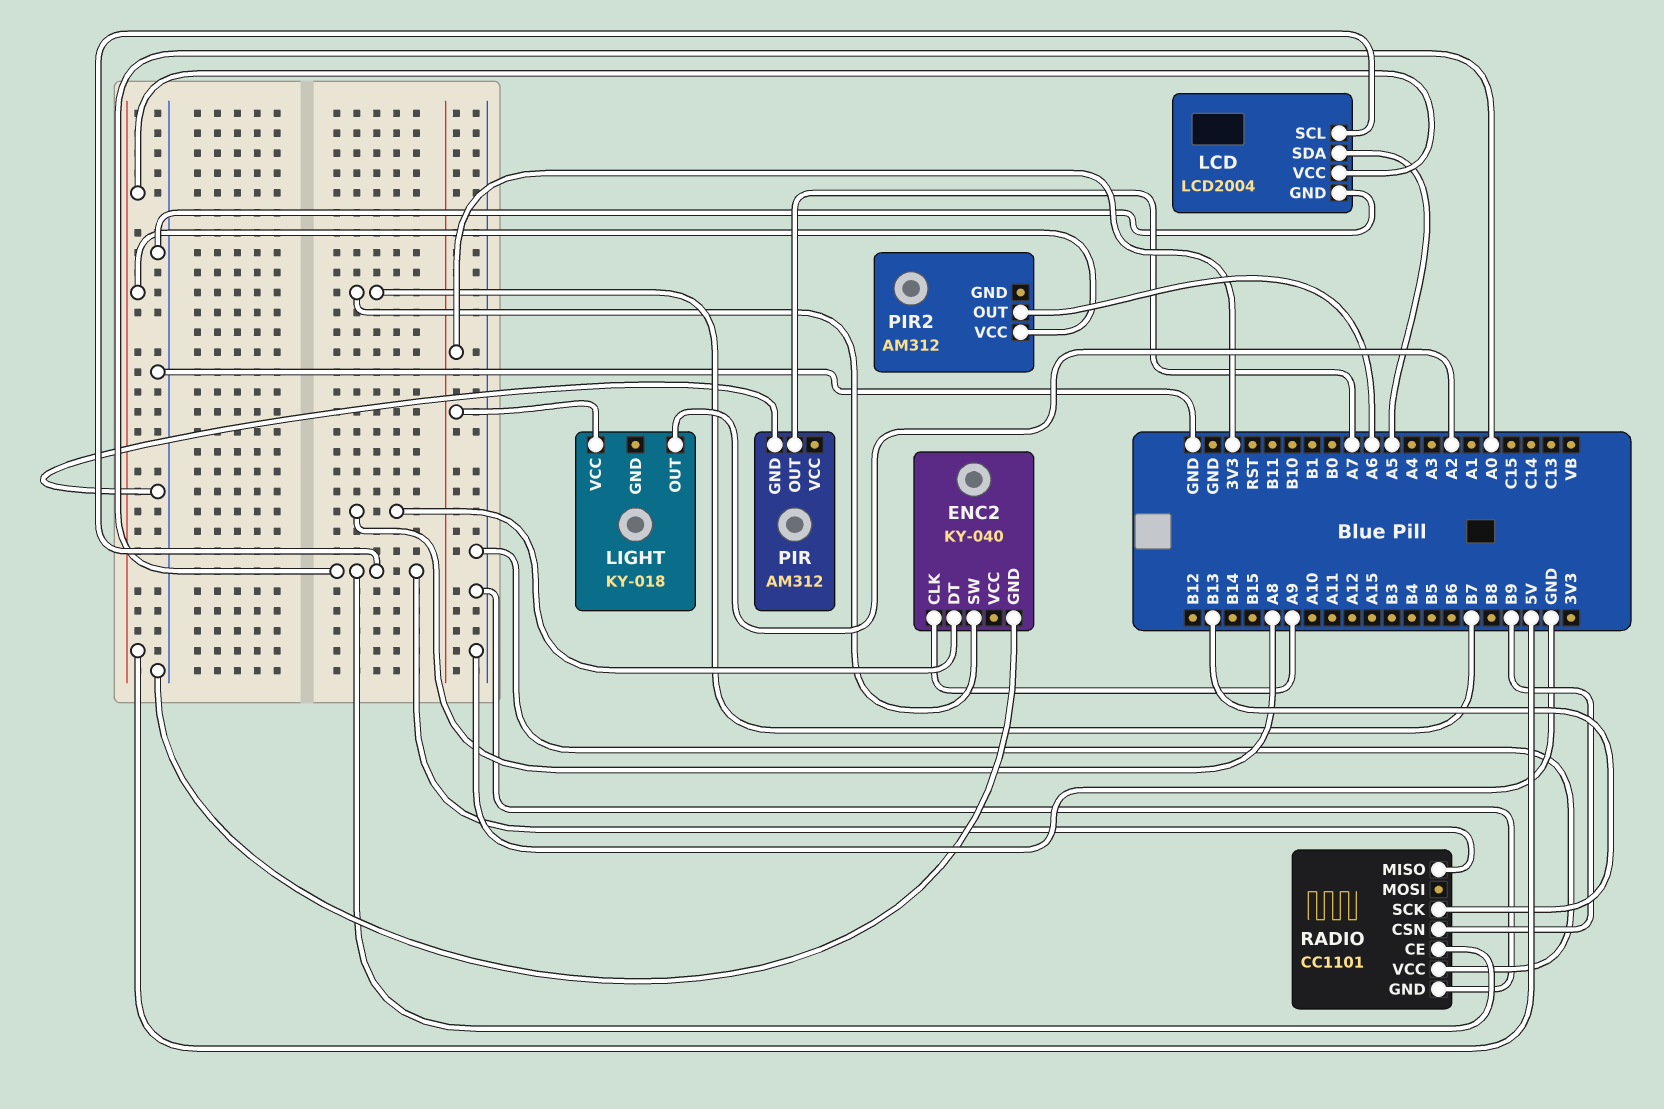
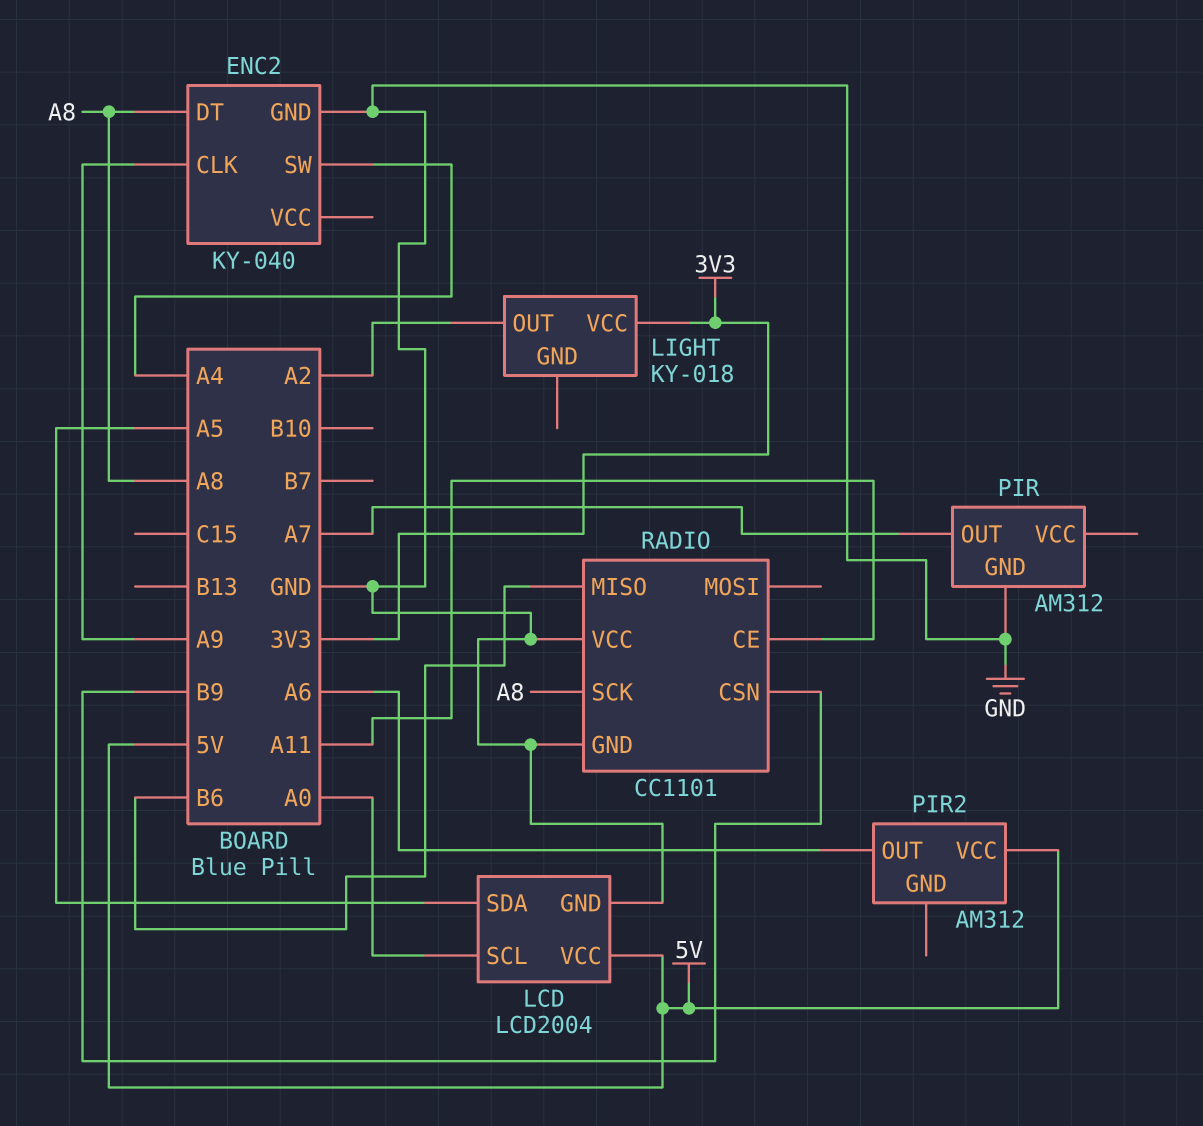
ENC2 pin SW: B7 -> A4
RADIO pin CE: A0 -> A11
RADIO pin MISO: A0 -> B6
RADIO pin SCK: B13 -> A8

